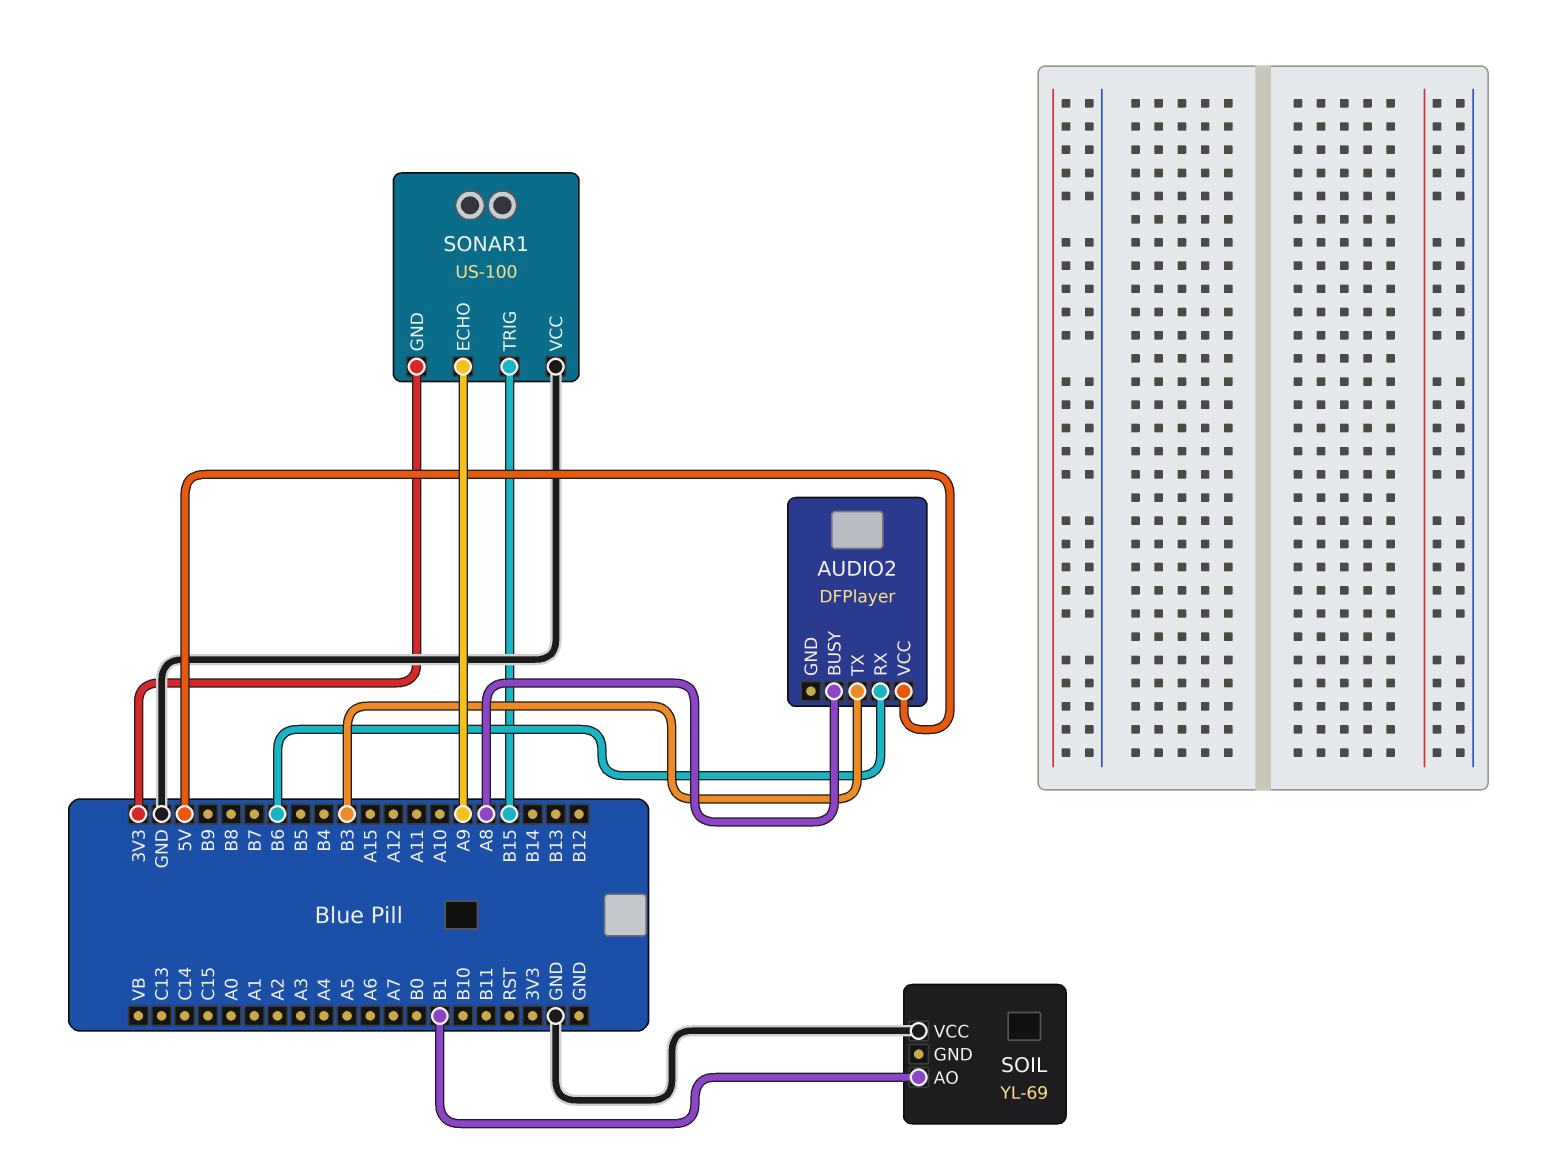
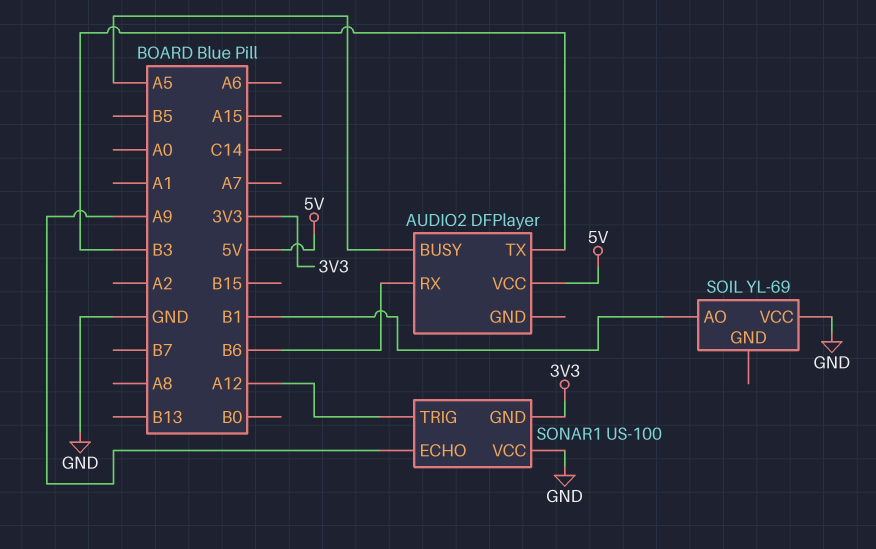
AUDIO2 pin BUSY: A8 -> A5
SONAR1 pin TRIG: B15 -> A12

